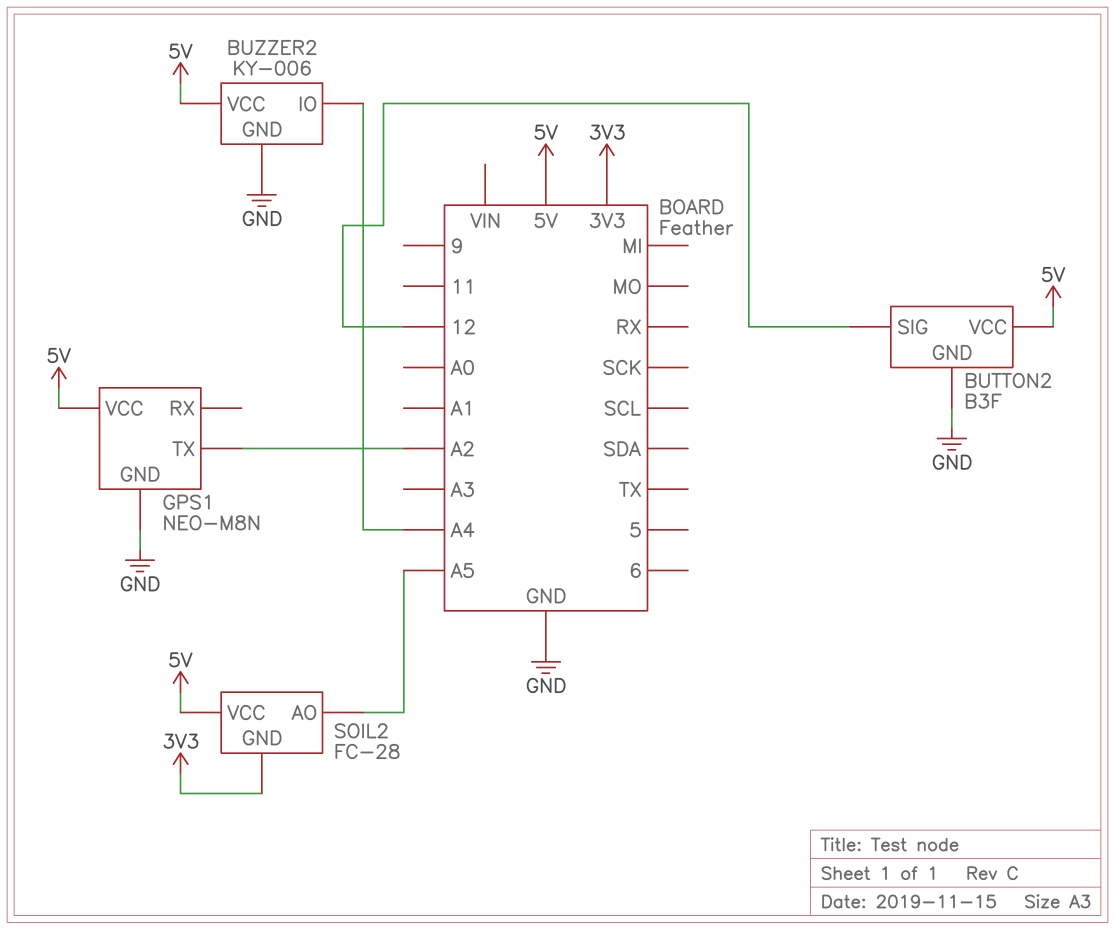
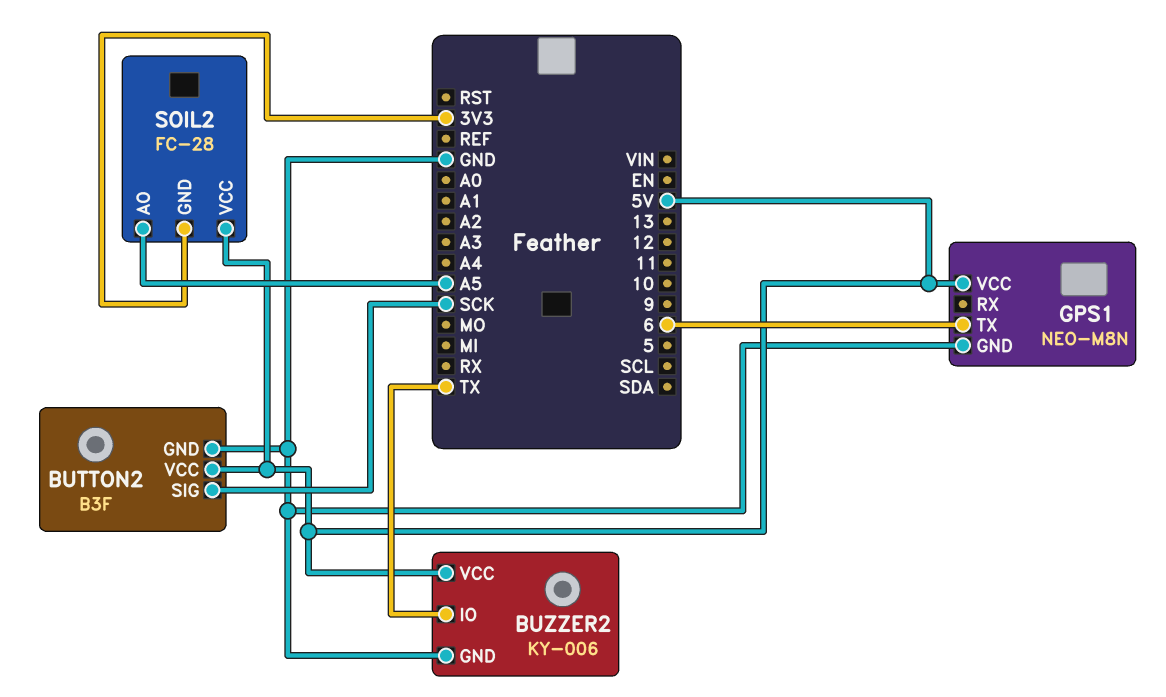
BUTTON2 pin SIG: 12 -> SCK
BUZZER2 pin IO: A4 -> TX
GPS1 pin TX: A2 -> 6

